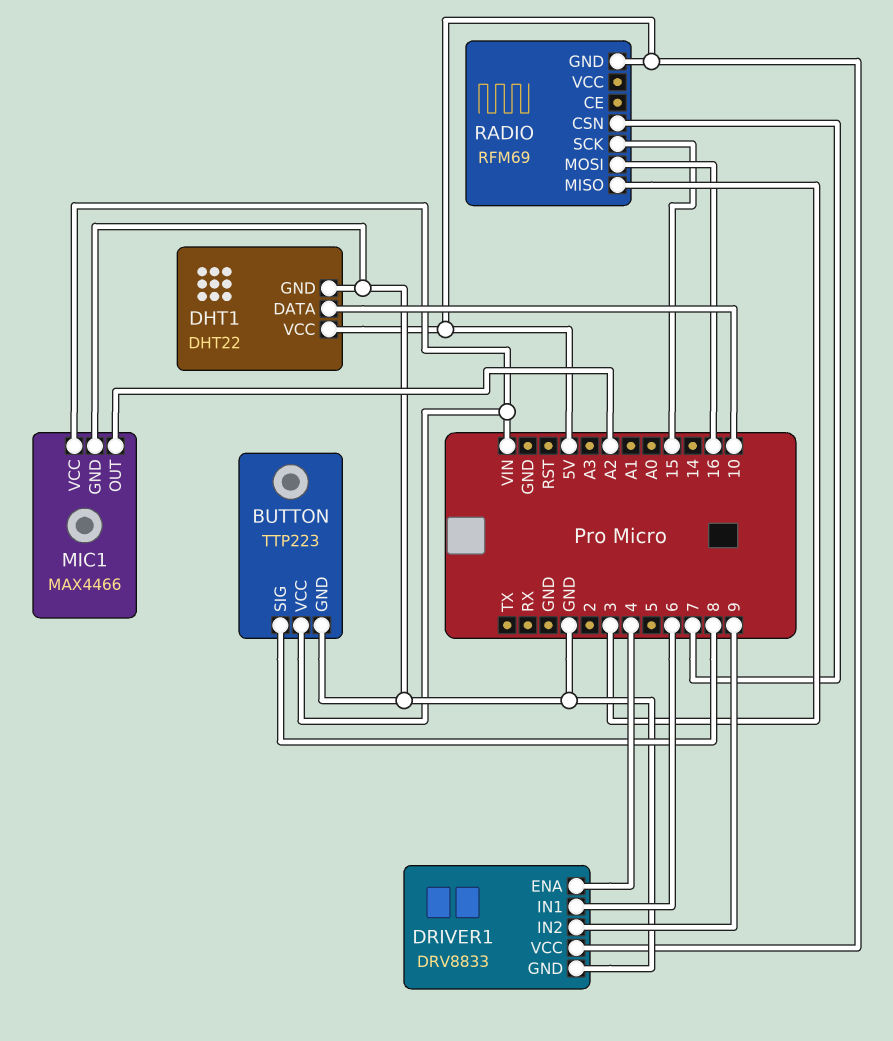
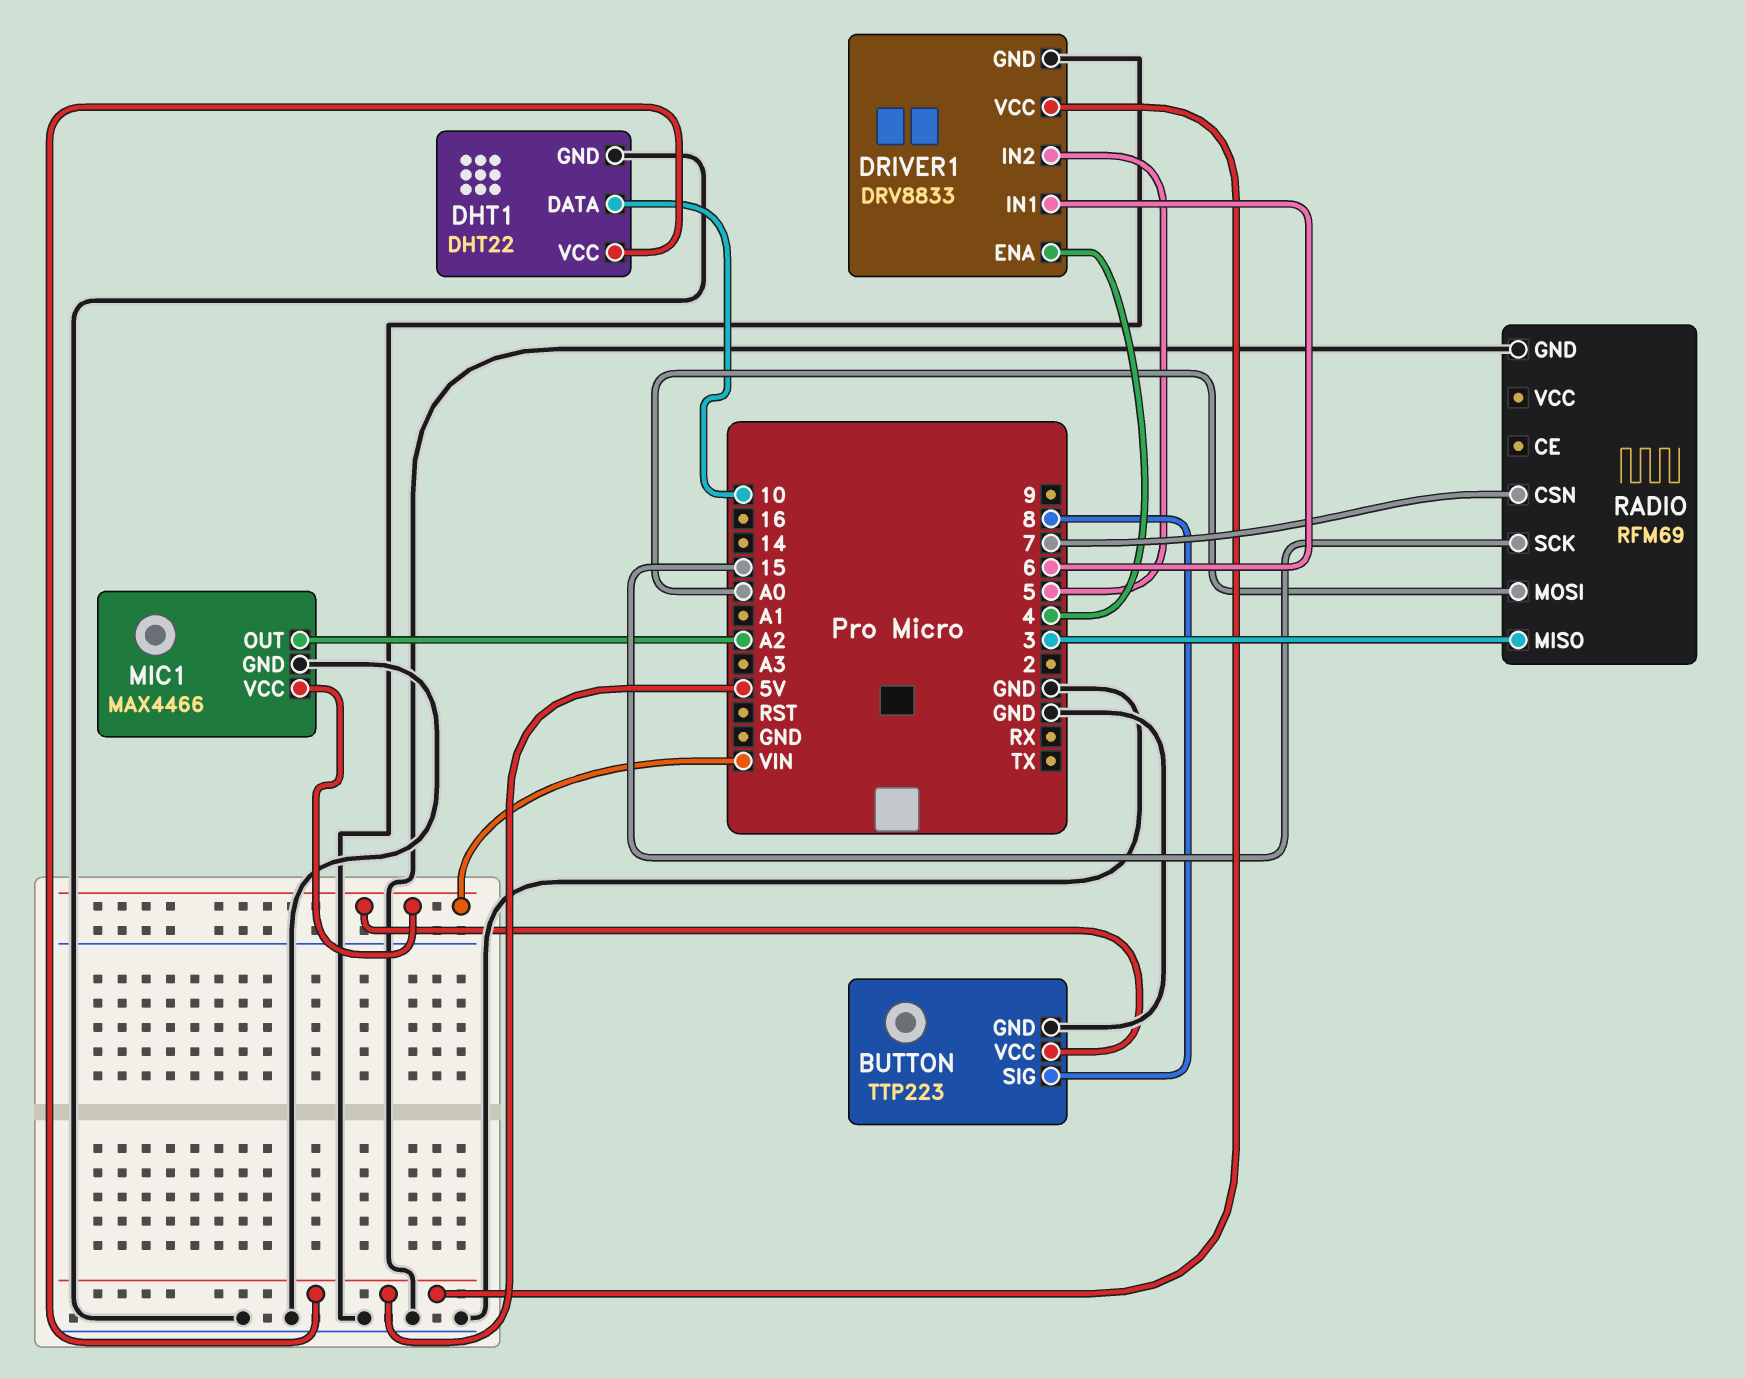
DRIVER1 pin IN2: 9 -> 5
RADIO pin GND: 5V -> GND
RADIO pin MOSI: 16 -> A0

